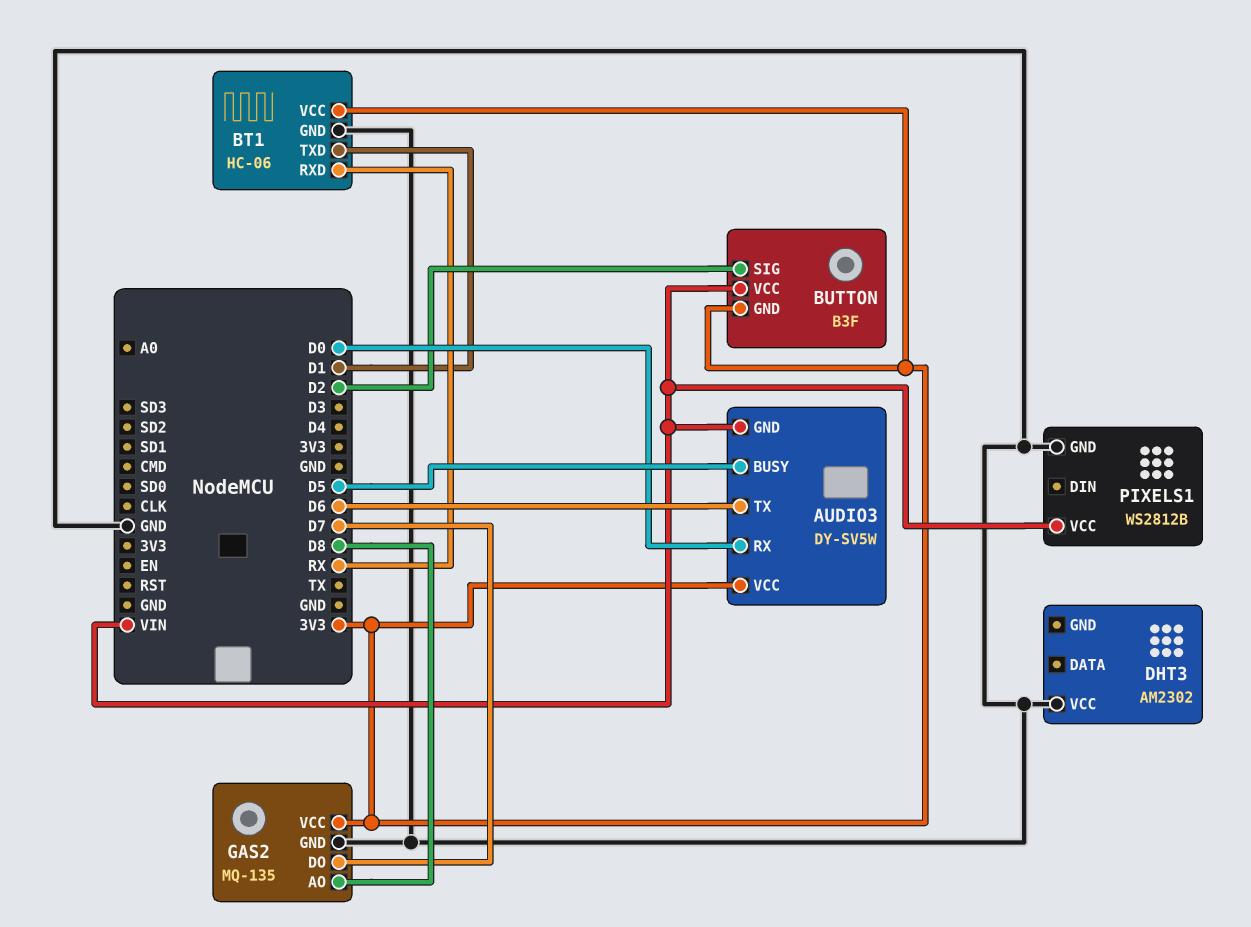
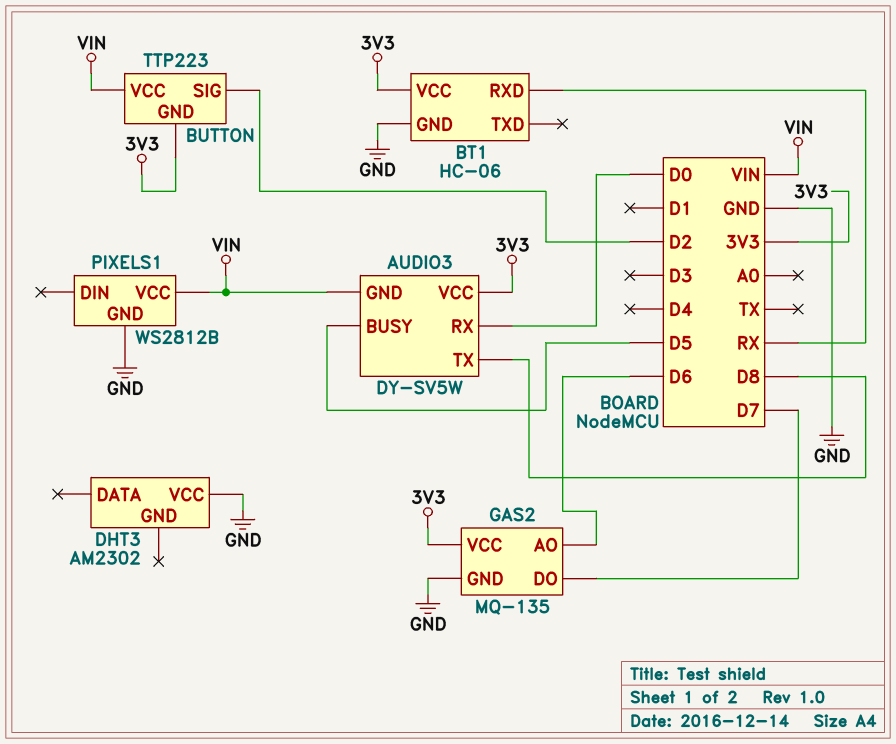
AUDIO3 pin TX: D6 -> D8
BT1 pin TXD: D1 -> none
BUTTON: B3F -> TTP223
GAS2 pin AO: D8 -> D6

